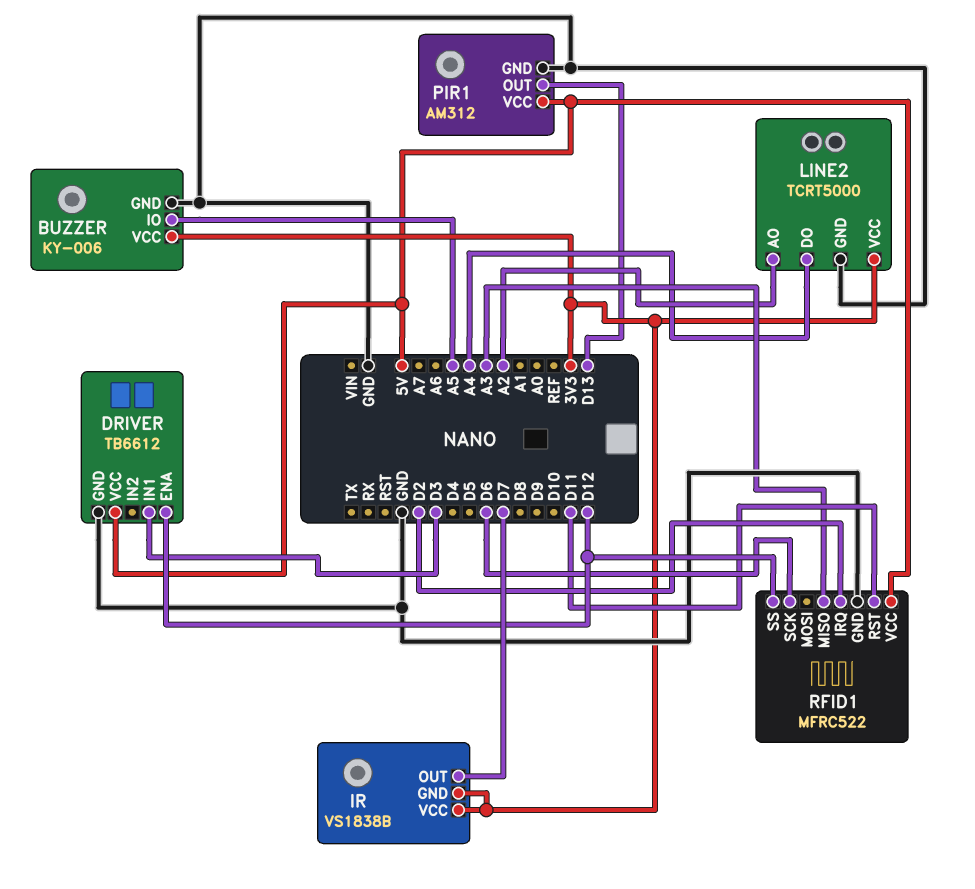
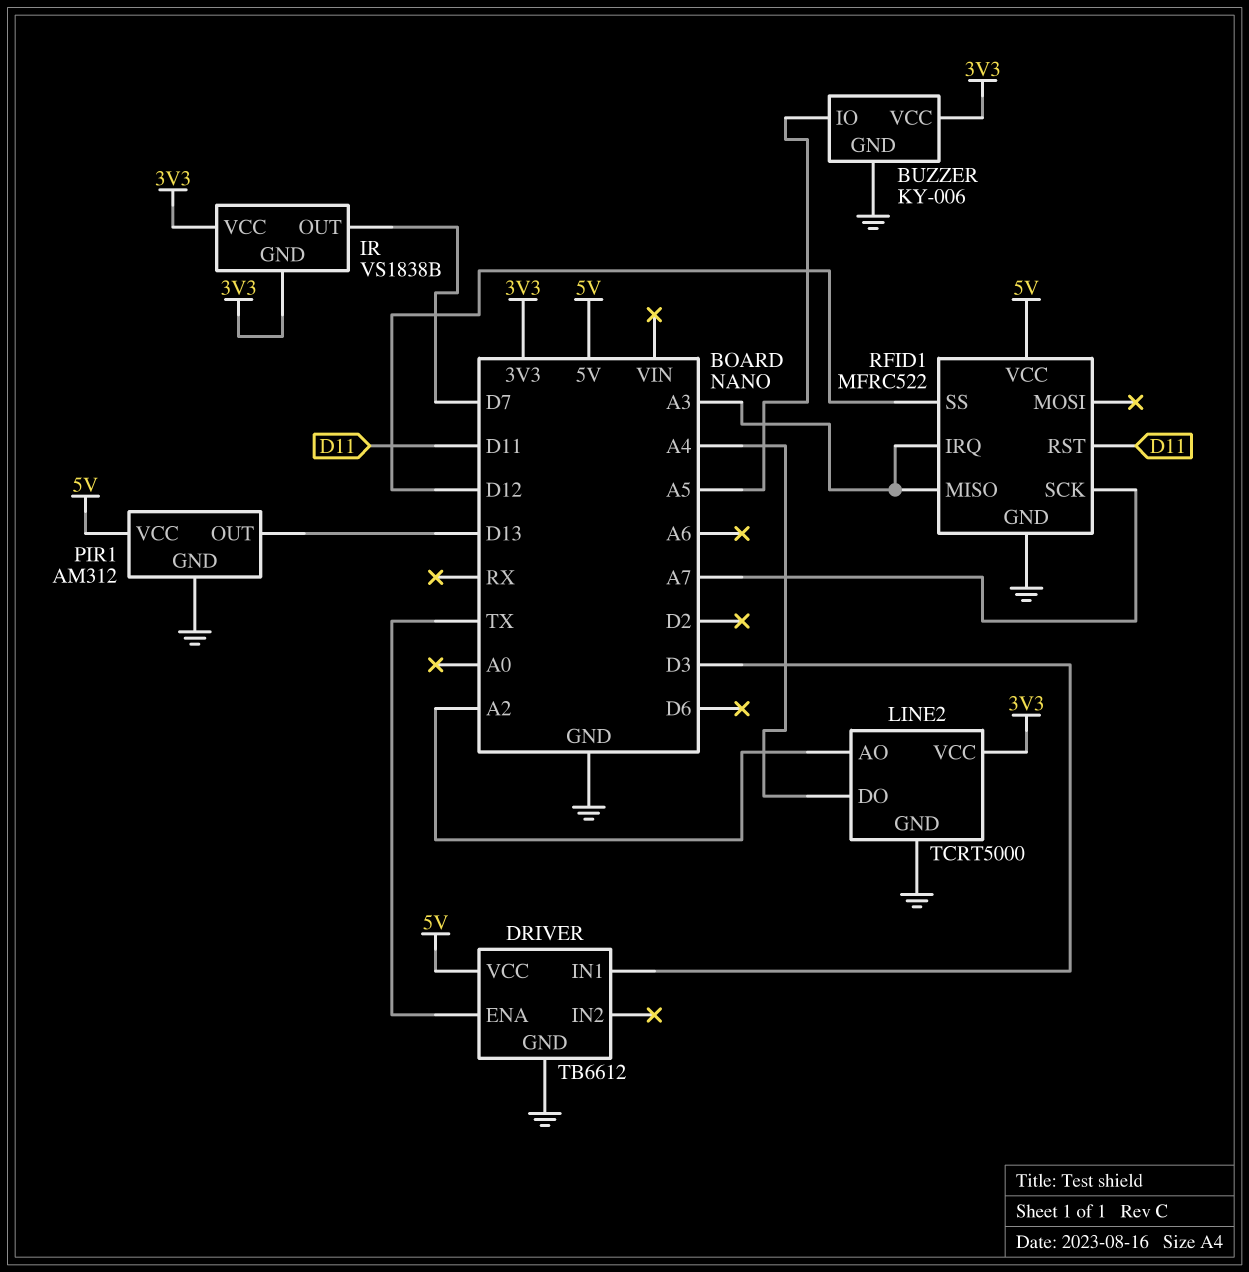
DRIVER pin ENA: D12 -> TX
RFID1 pin IRQ: D2 -> A3
RFID1 pin SCK: D6 -> A7

